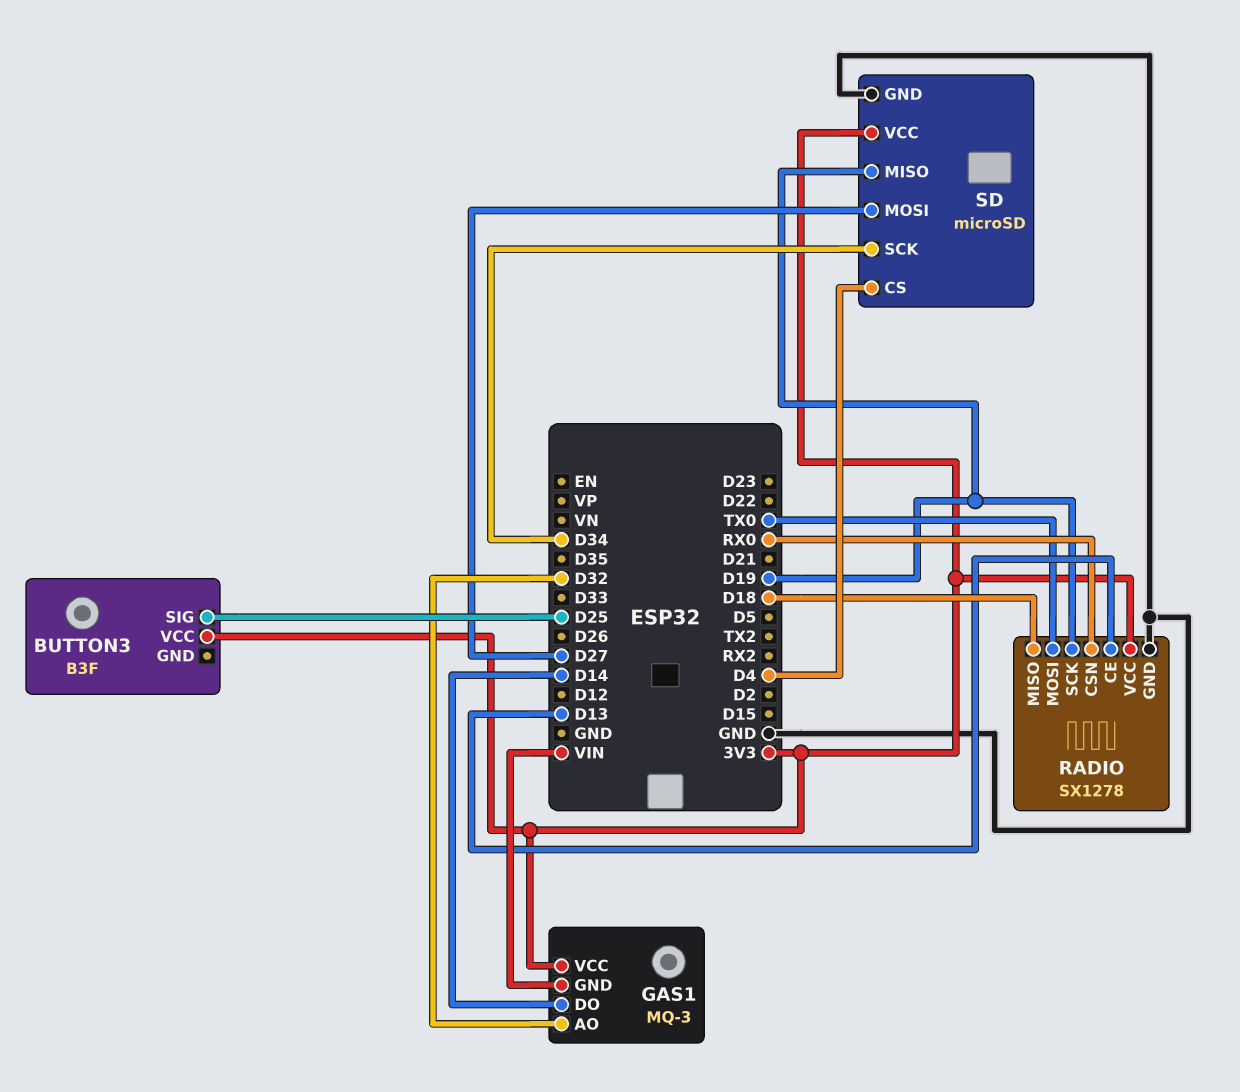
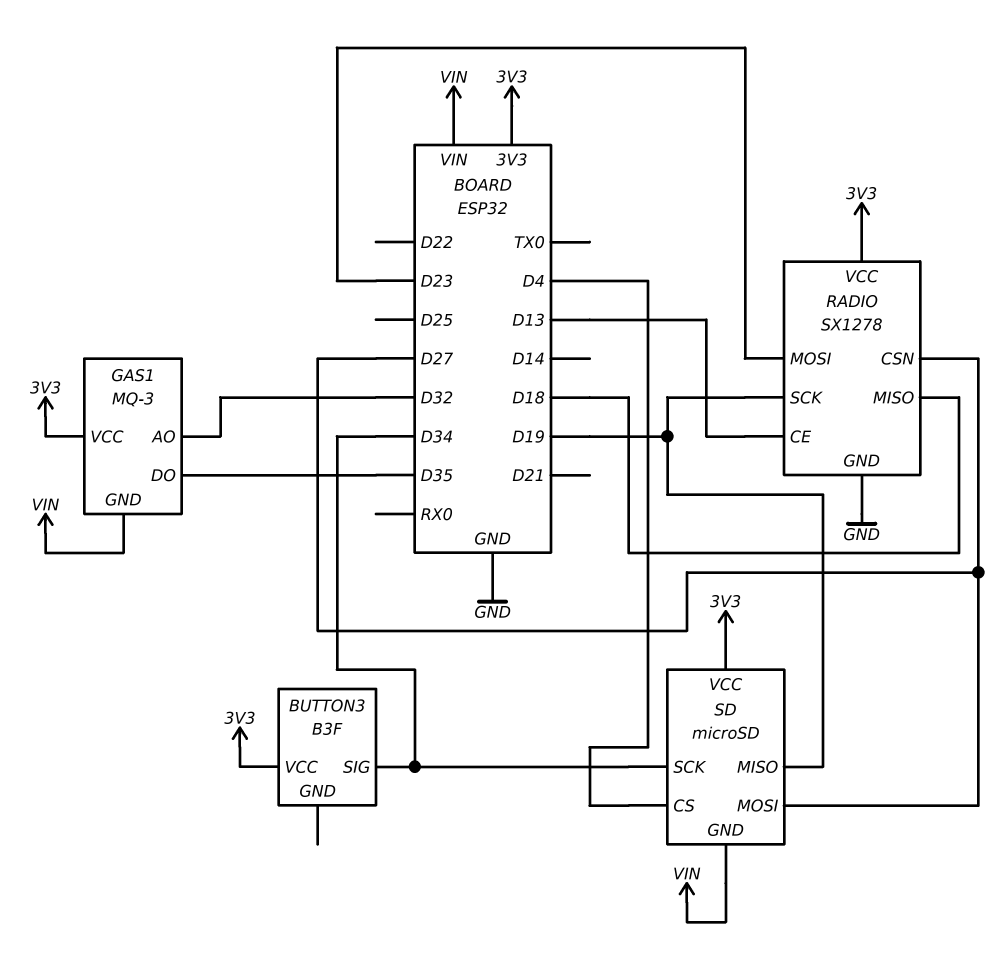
BUTTON3 pin SIG: D25 -> D34
GAS1 pin DO: D14 -> D35
RADIO pin CSN: RX0 -> D27
RADIO pin MOSI: TX0 -> D23
SD pin GND: GND -> VIN

